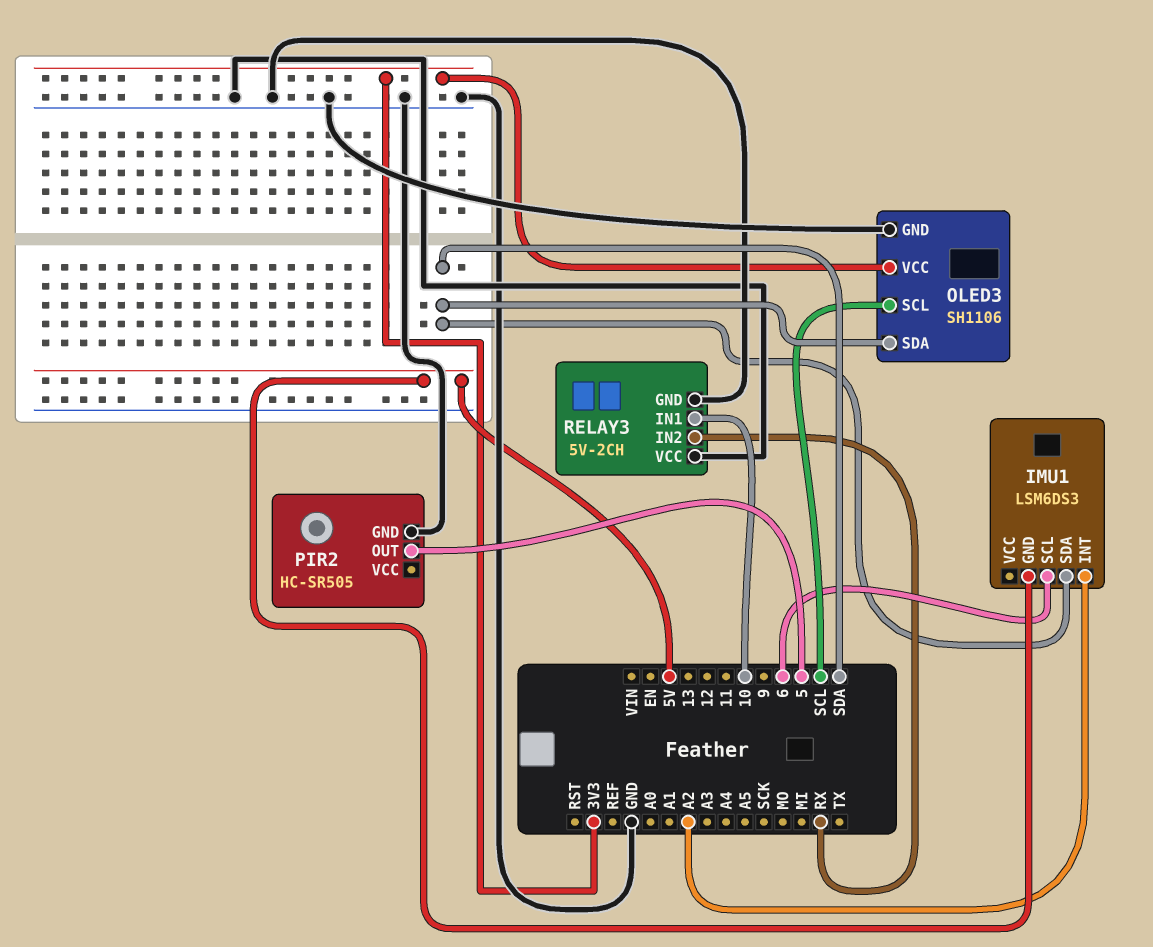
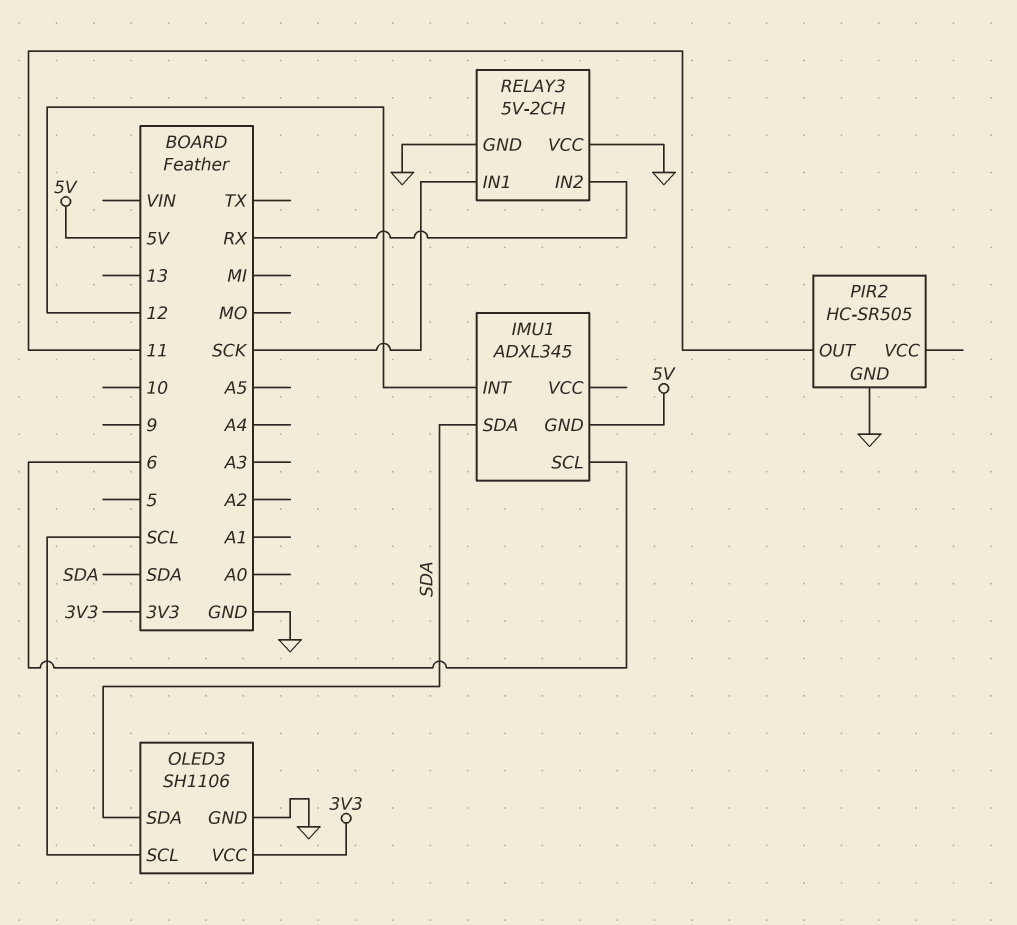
IMU1: LSM6DS3 -> ADXL345
IMU1 pin INT: A2 -> 12
PIR2 pin OUT: 5 -> 11
RELAY3 pin IN1: 10 -> SCK

